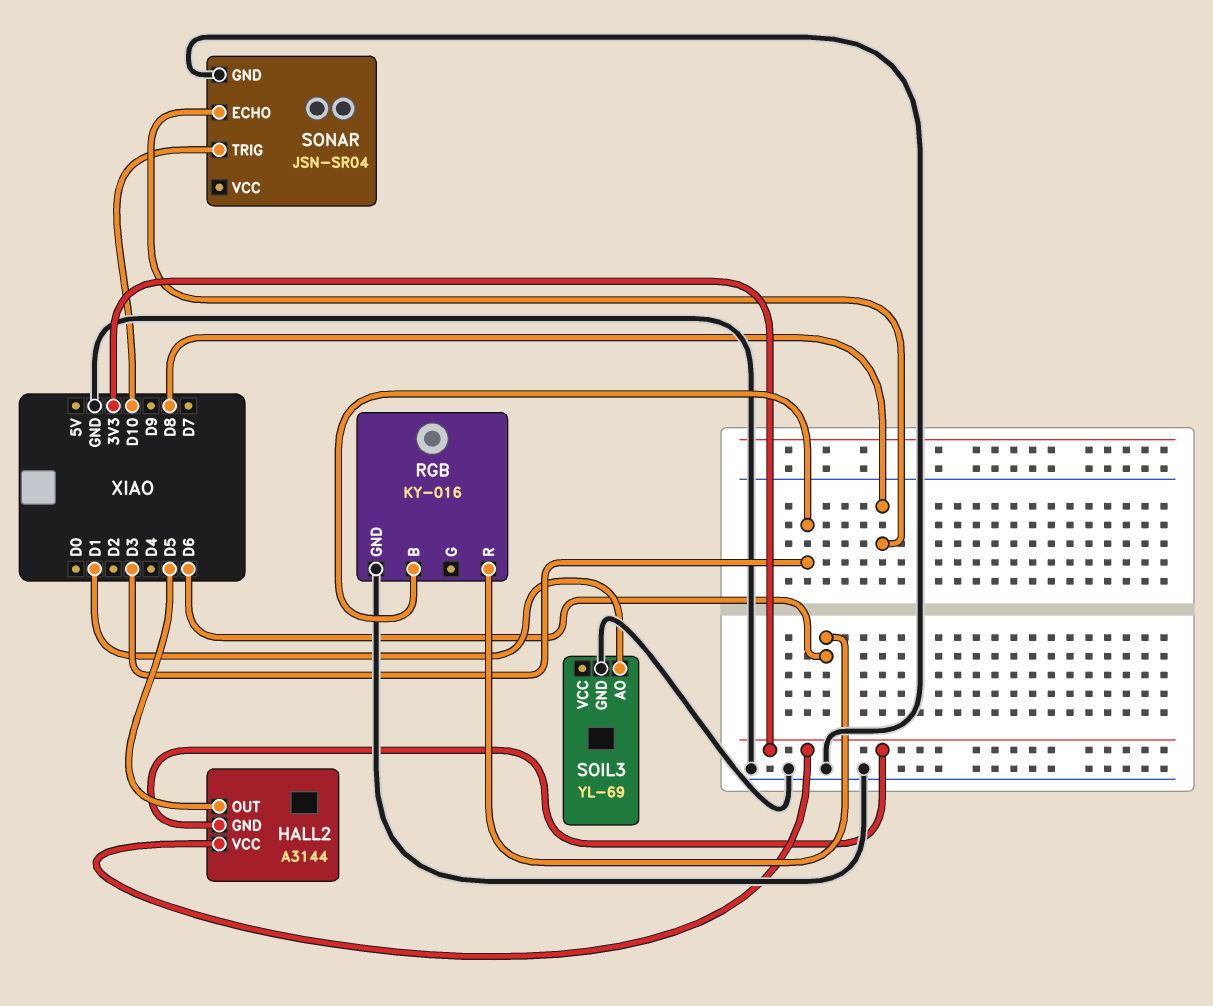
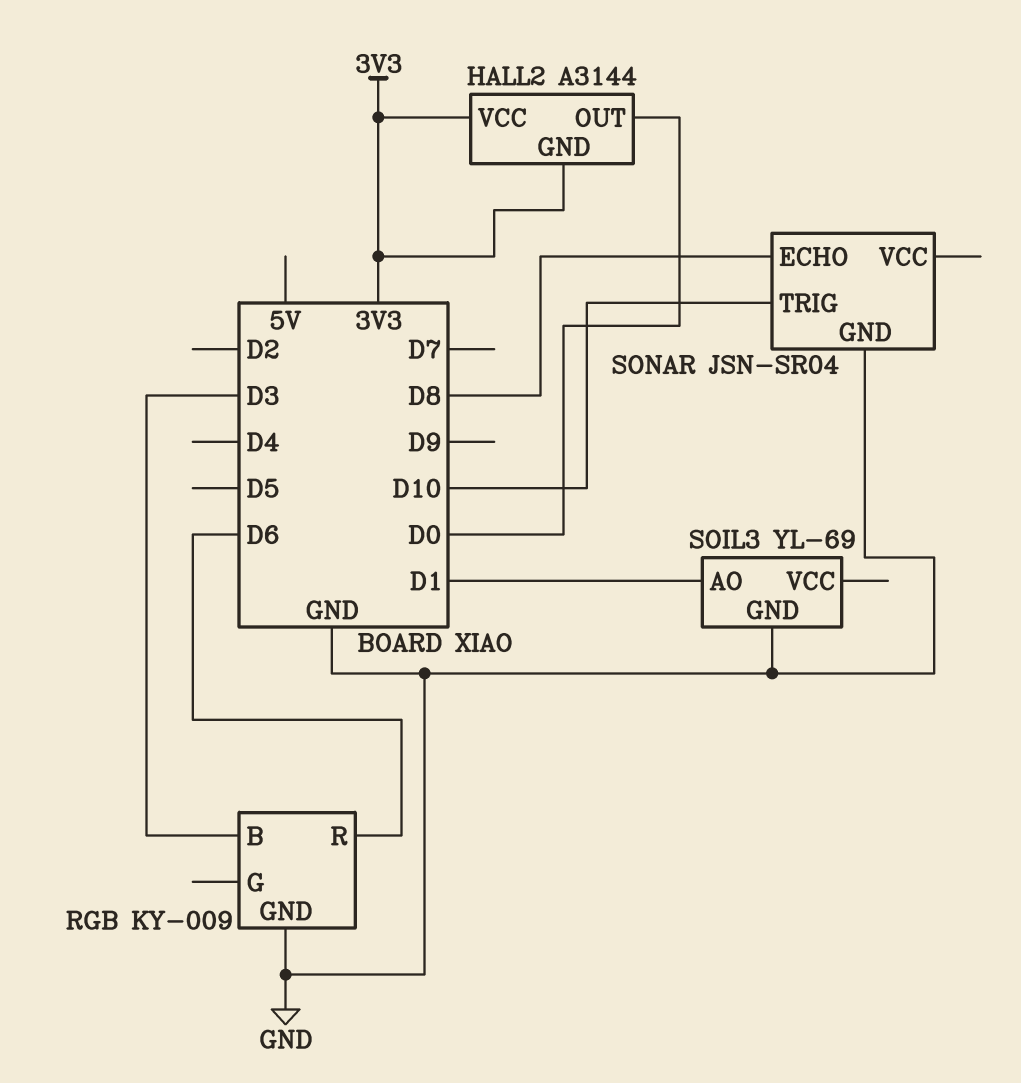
HALL2 pin OUT: D5 -> D0
RGB: KY-016 -> KY-009

